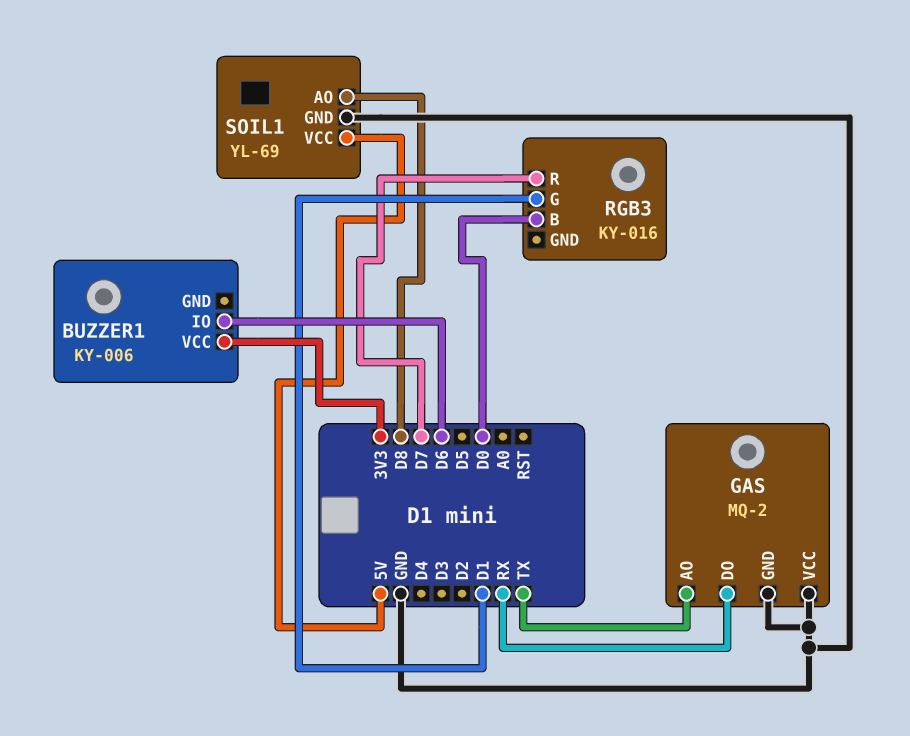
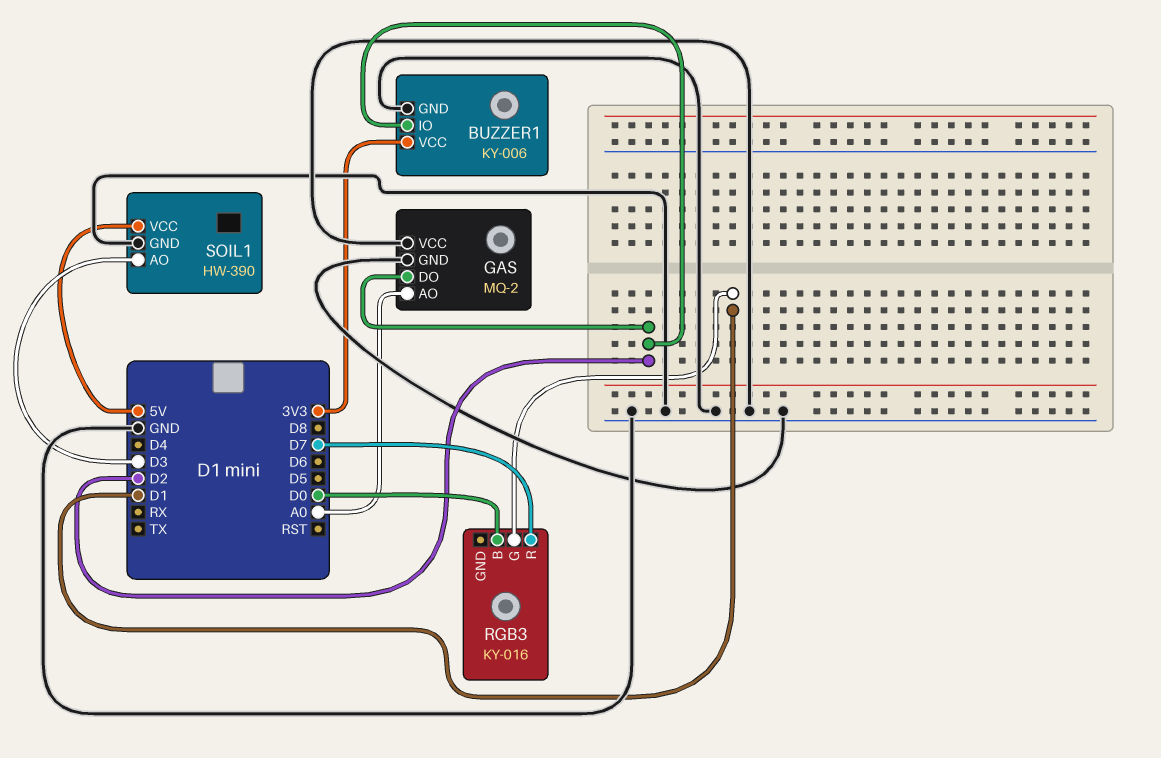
BUZZER1 pin GND: none -> GND
BUZZER1 pin IO: D6 -> D2
GAS pin AO: TX -> A0
GAS pin DO: RX -> D2
SOIL1: YL-69 -> HW-390
SOIL1 pin AO: D8 -> D3

